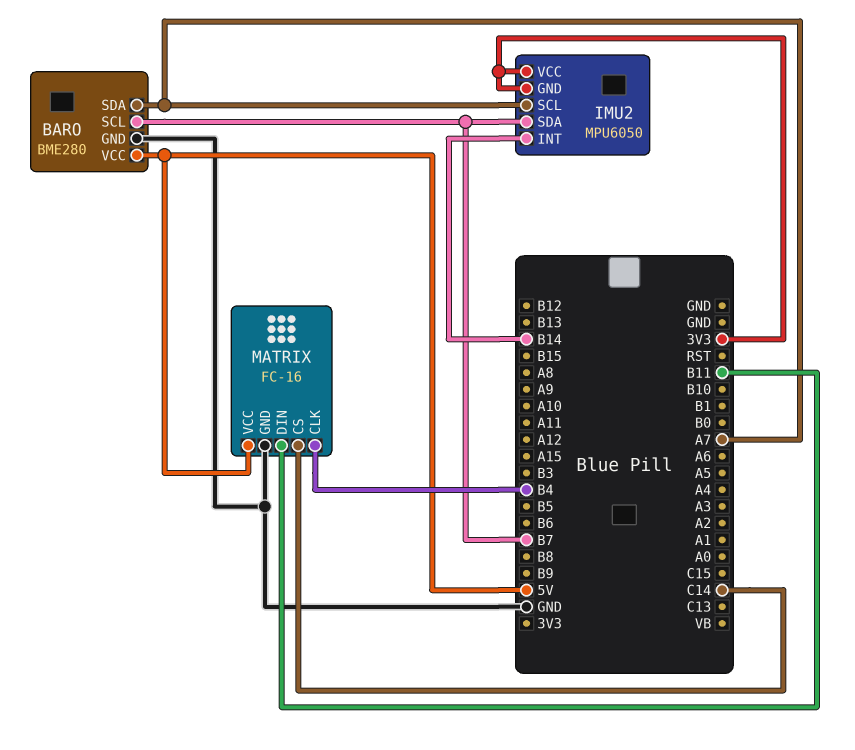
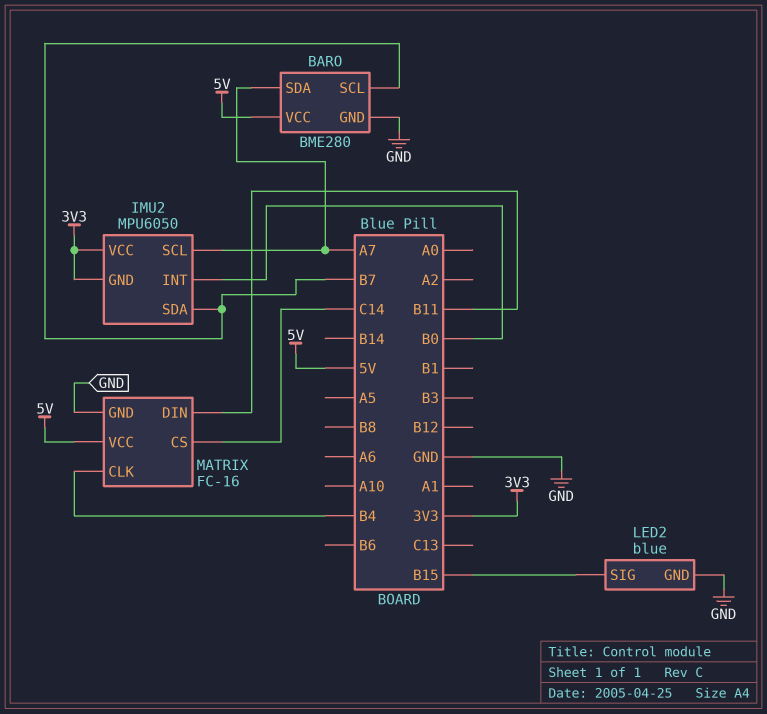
IMU2 pin INT: B14 -> B0
LED2: none -> blue
LED2 pin GND: none -> GND
LED2 pin SIG: none -> B15

